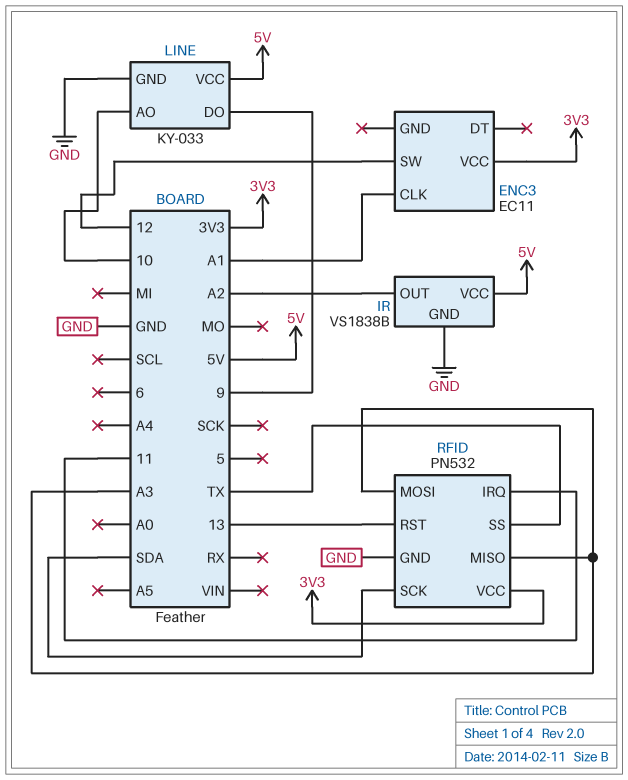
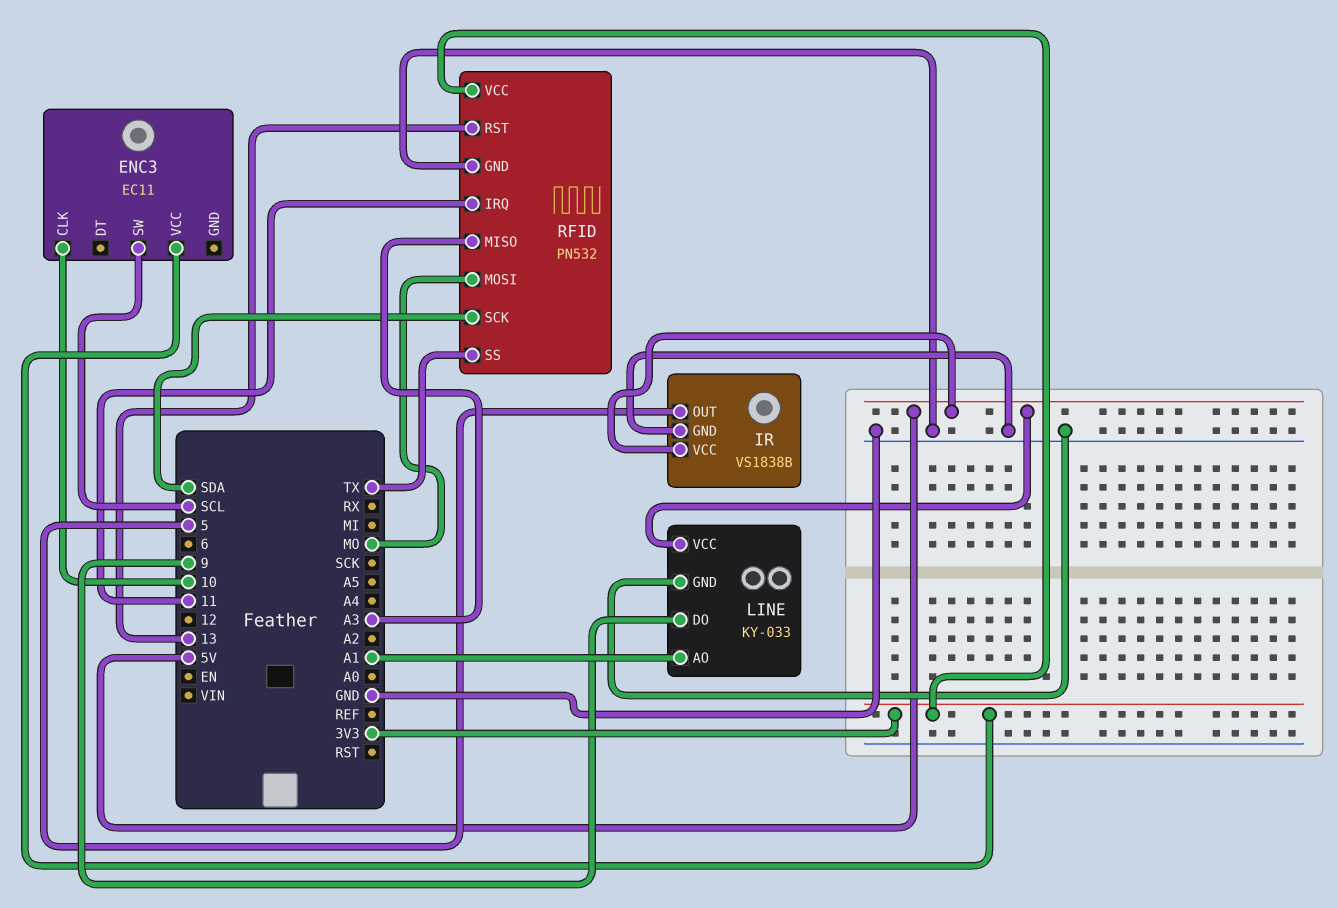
ENC3 pin CLK: A1 -> 10
ENC3 pin SW: 12 -> SCL
IR pin OUT: A2 -> 5
LINE pin AO: 10 -> A1
RFID pin MOSI: A3 -> MO

